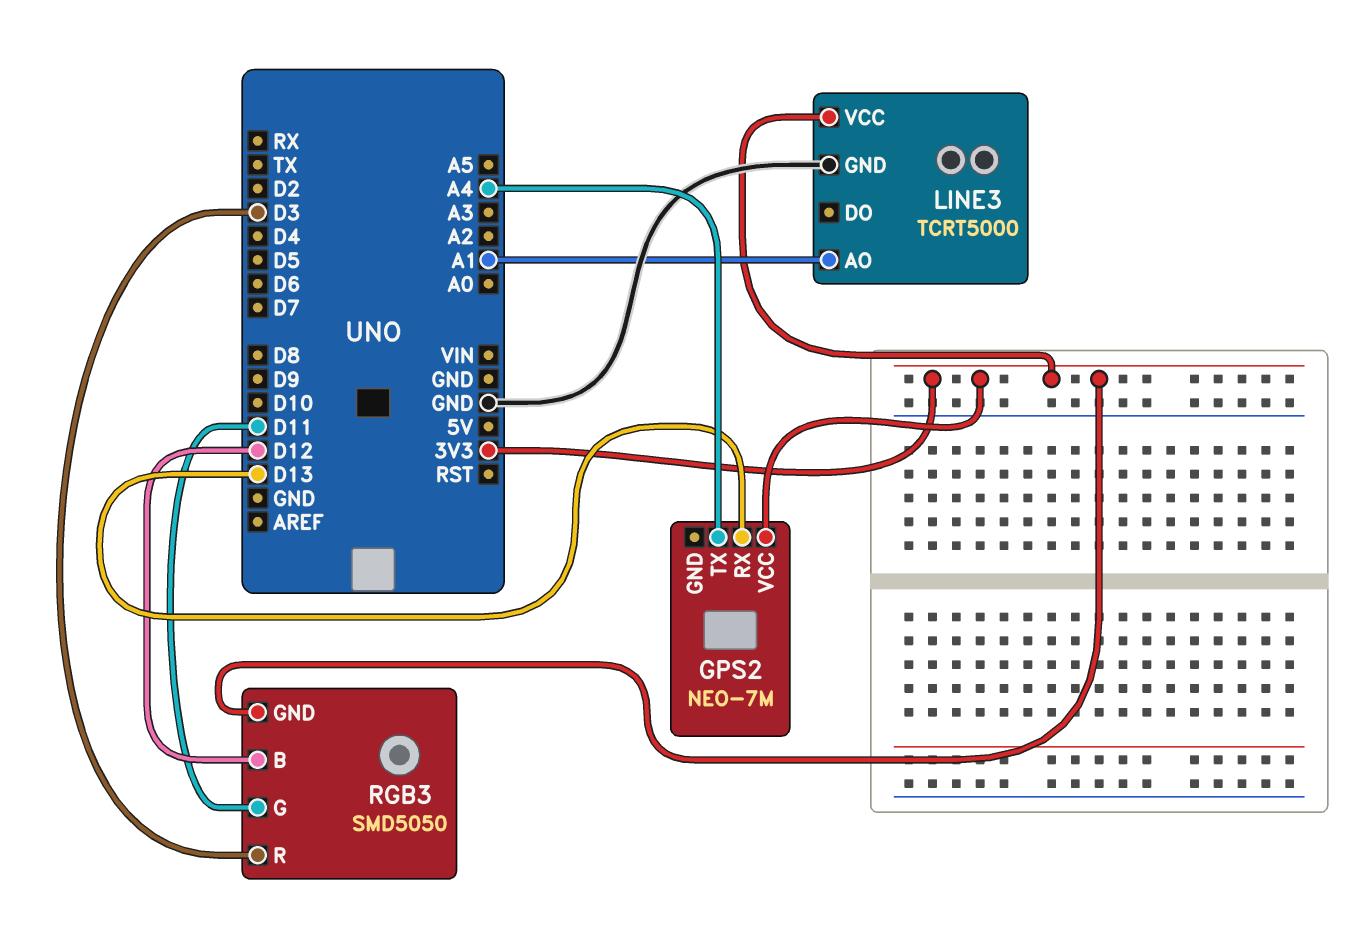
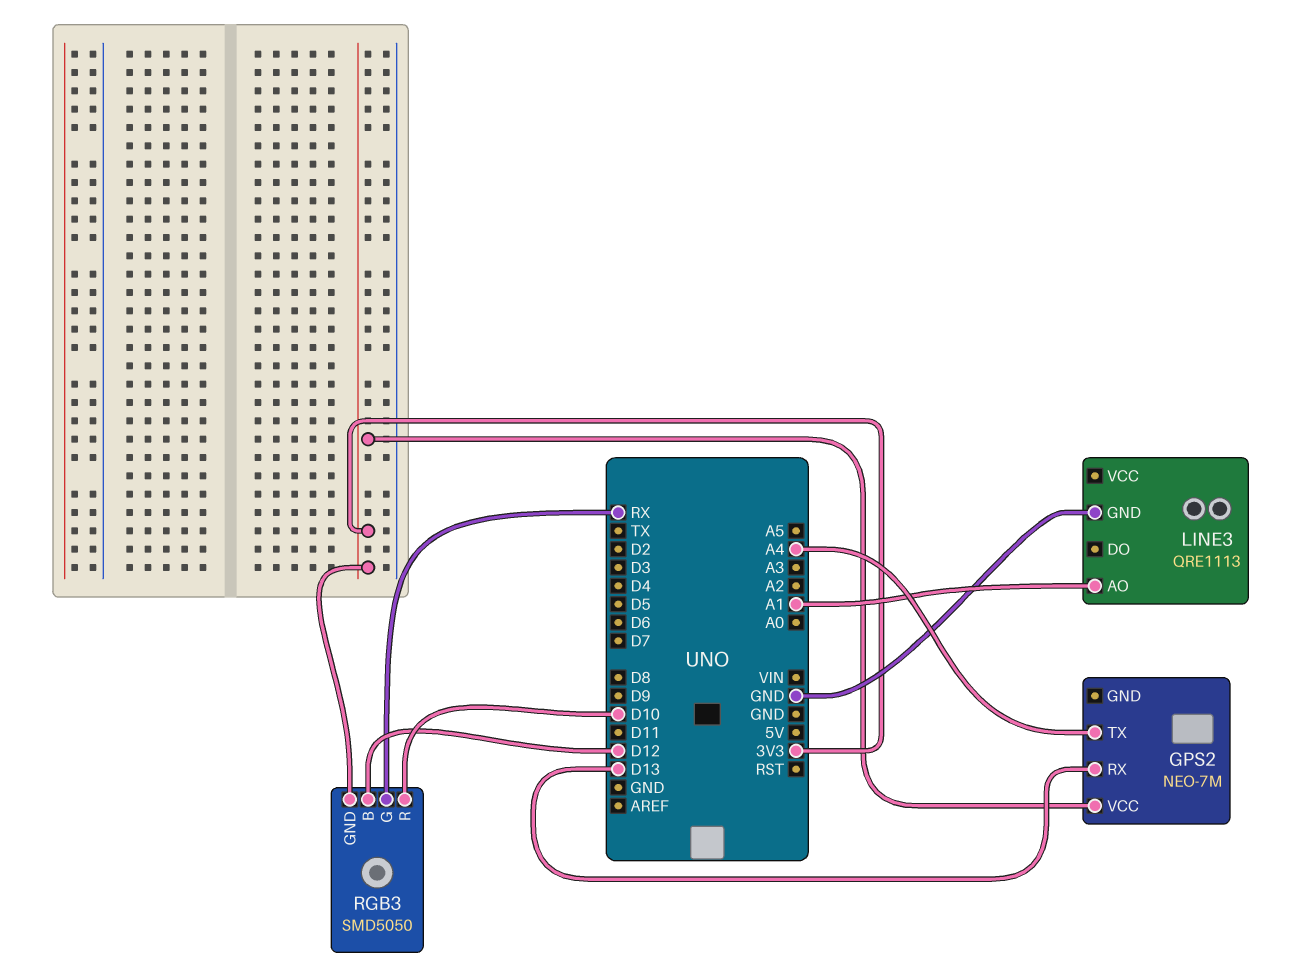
LINE3: TCRT5000 -> QRE1113
LINE3 pin VCC: 3V3 -> none
RGB3 pin G: D11 -> RX
RGB3 pin R: D3 -> D10

